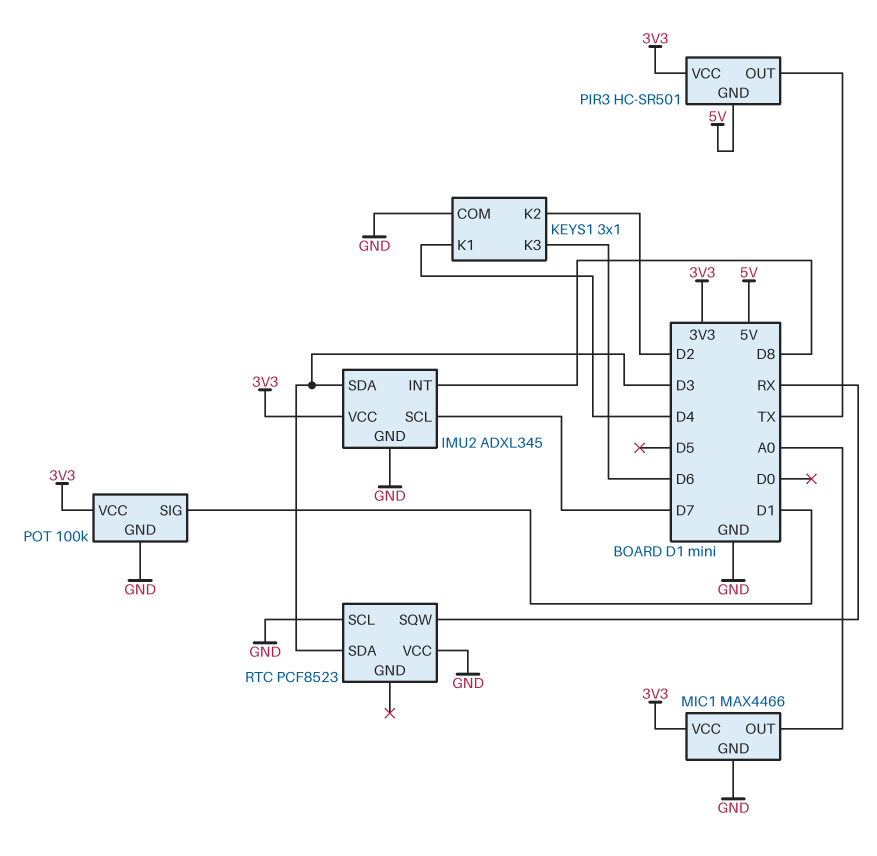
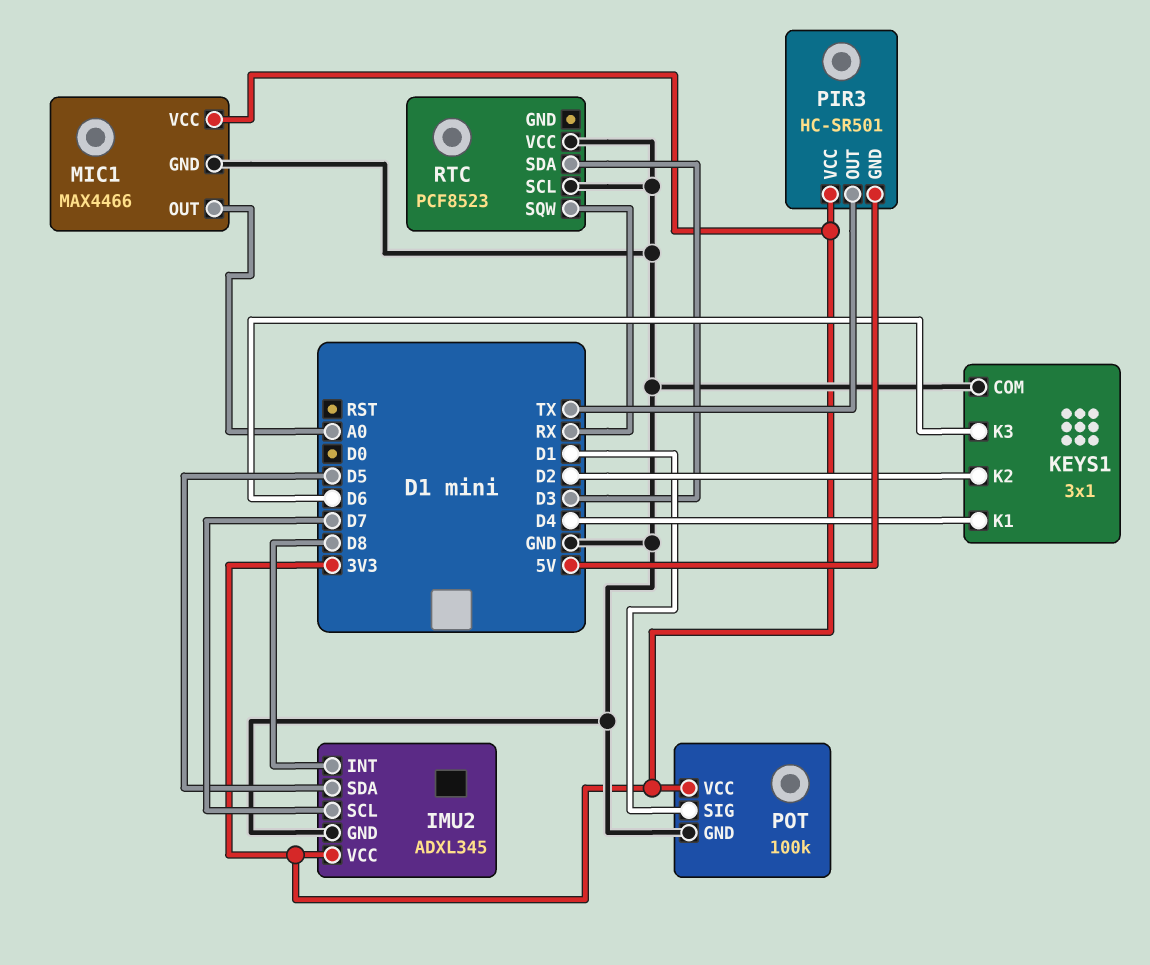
IMU2 pin SDA: D3 -> D5

